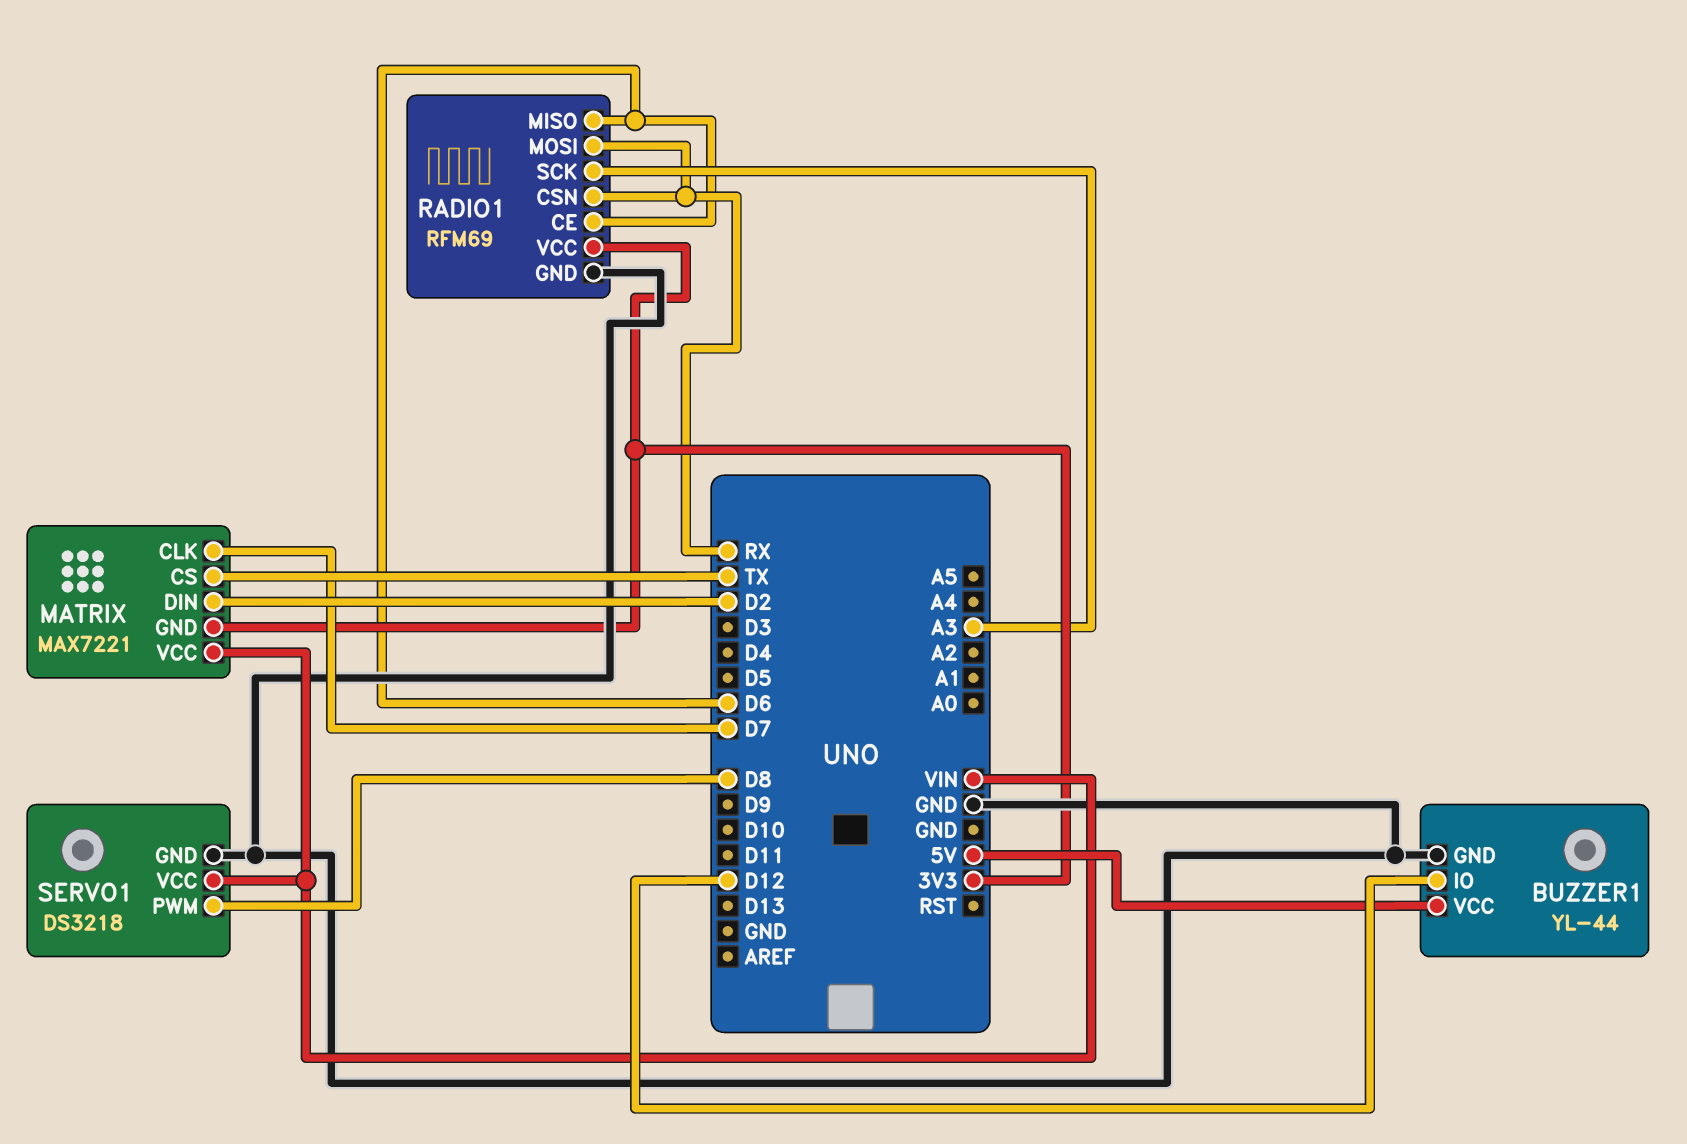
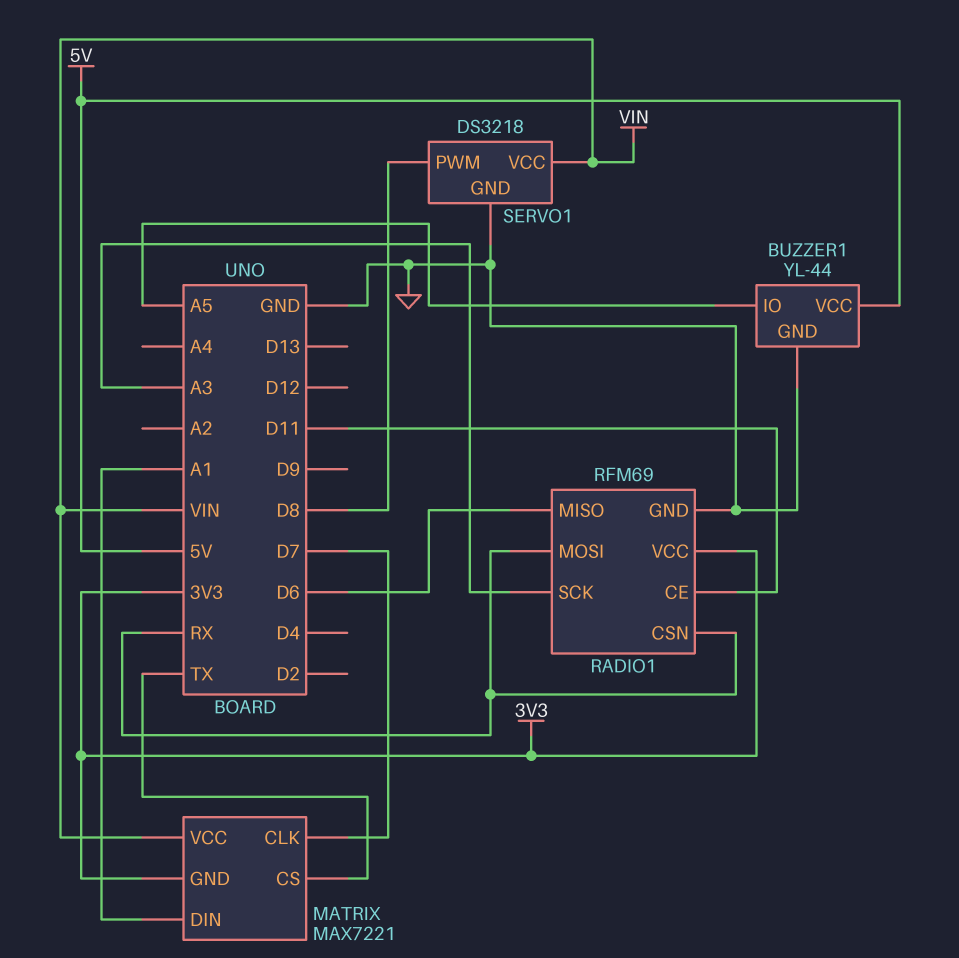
BUZZER1 pin IO: D12 -> A5
MATRIX pin DIN: D2 -> A1
RADIO1 pin CE: D6 -> D11

